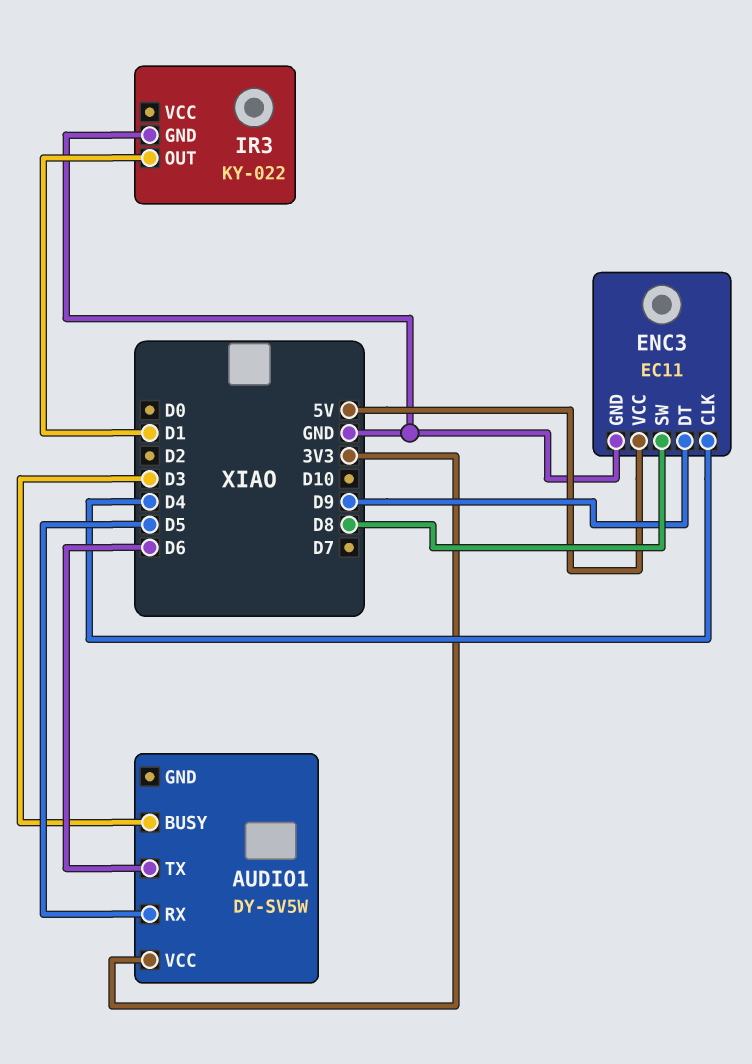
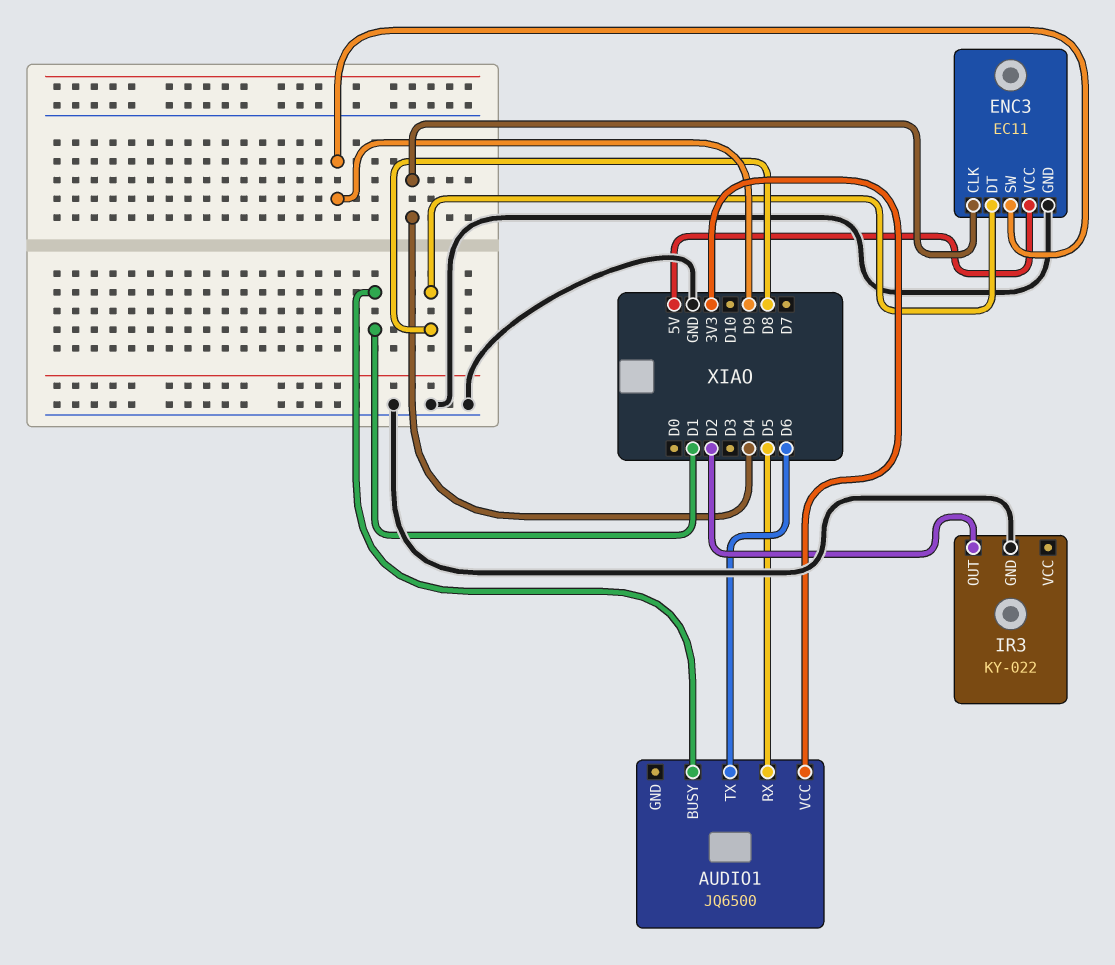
AUDIO1: DY-SV5W -> JQ6500
AUDIO1 pin BUSY: D3 -> D1
ENC3 pin DT: D9 -> D8
ENC3 pin SW: D8 -> D9
IR3 pin OUT: D1 -> D2

